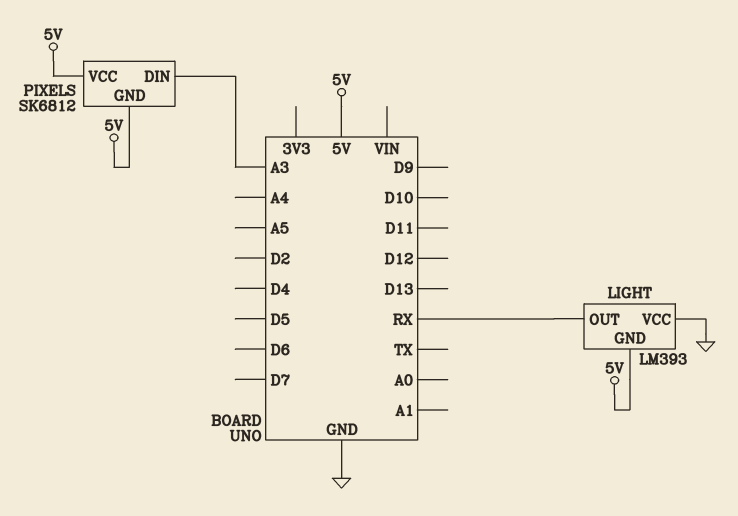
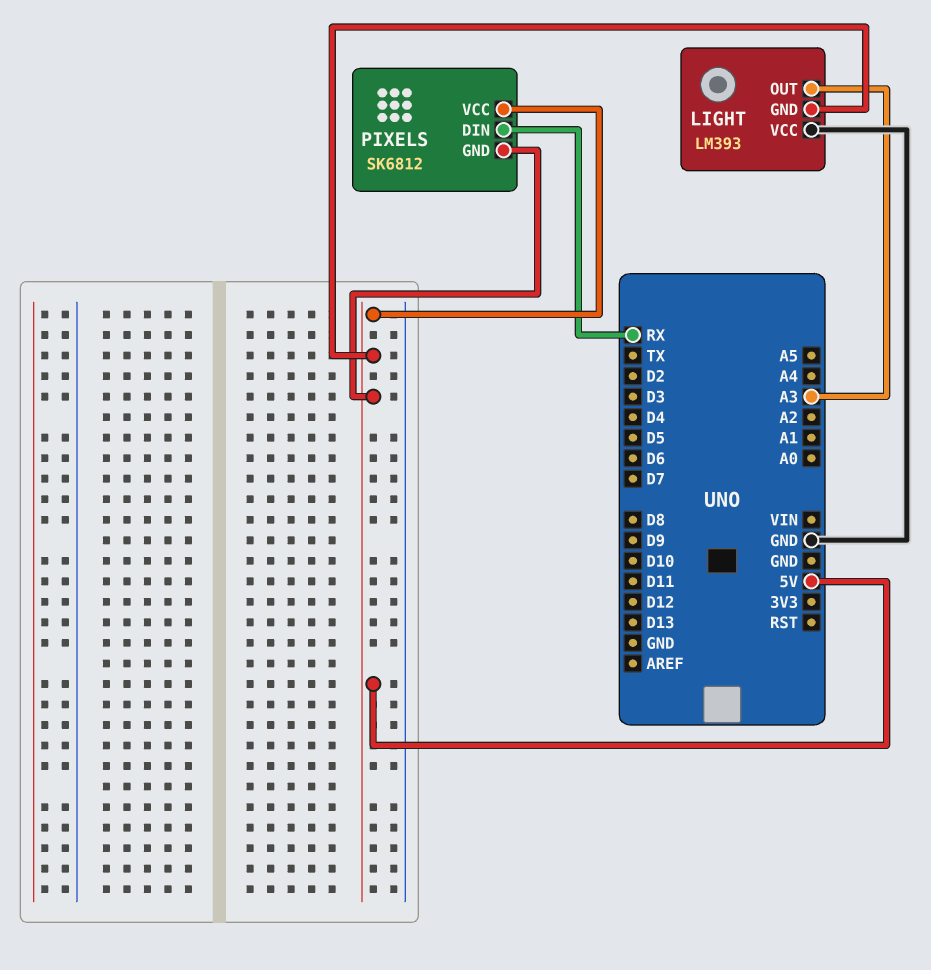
LIGHT pin OUT: RX -> A3
PIXELS pin DIN: A3 -> RX

